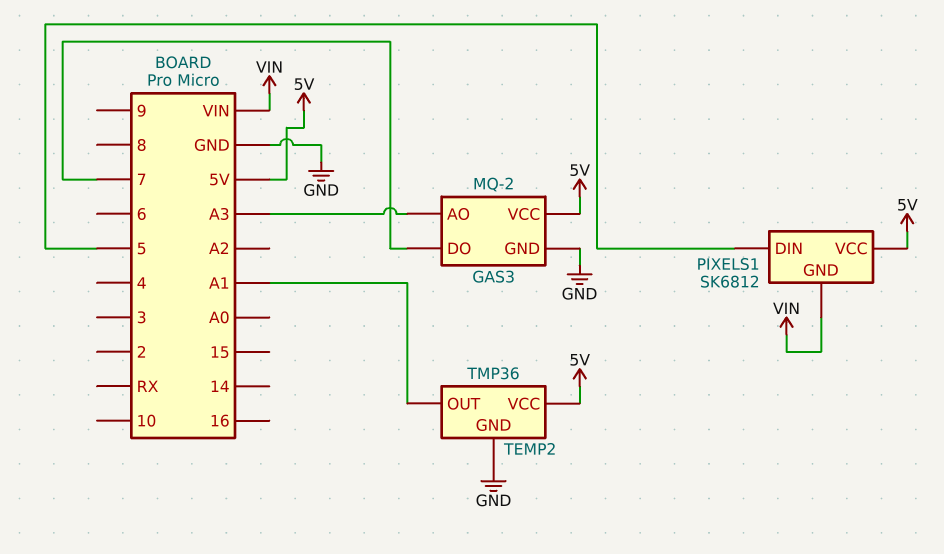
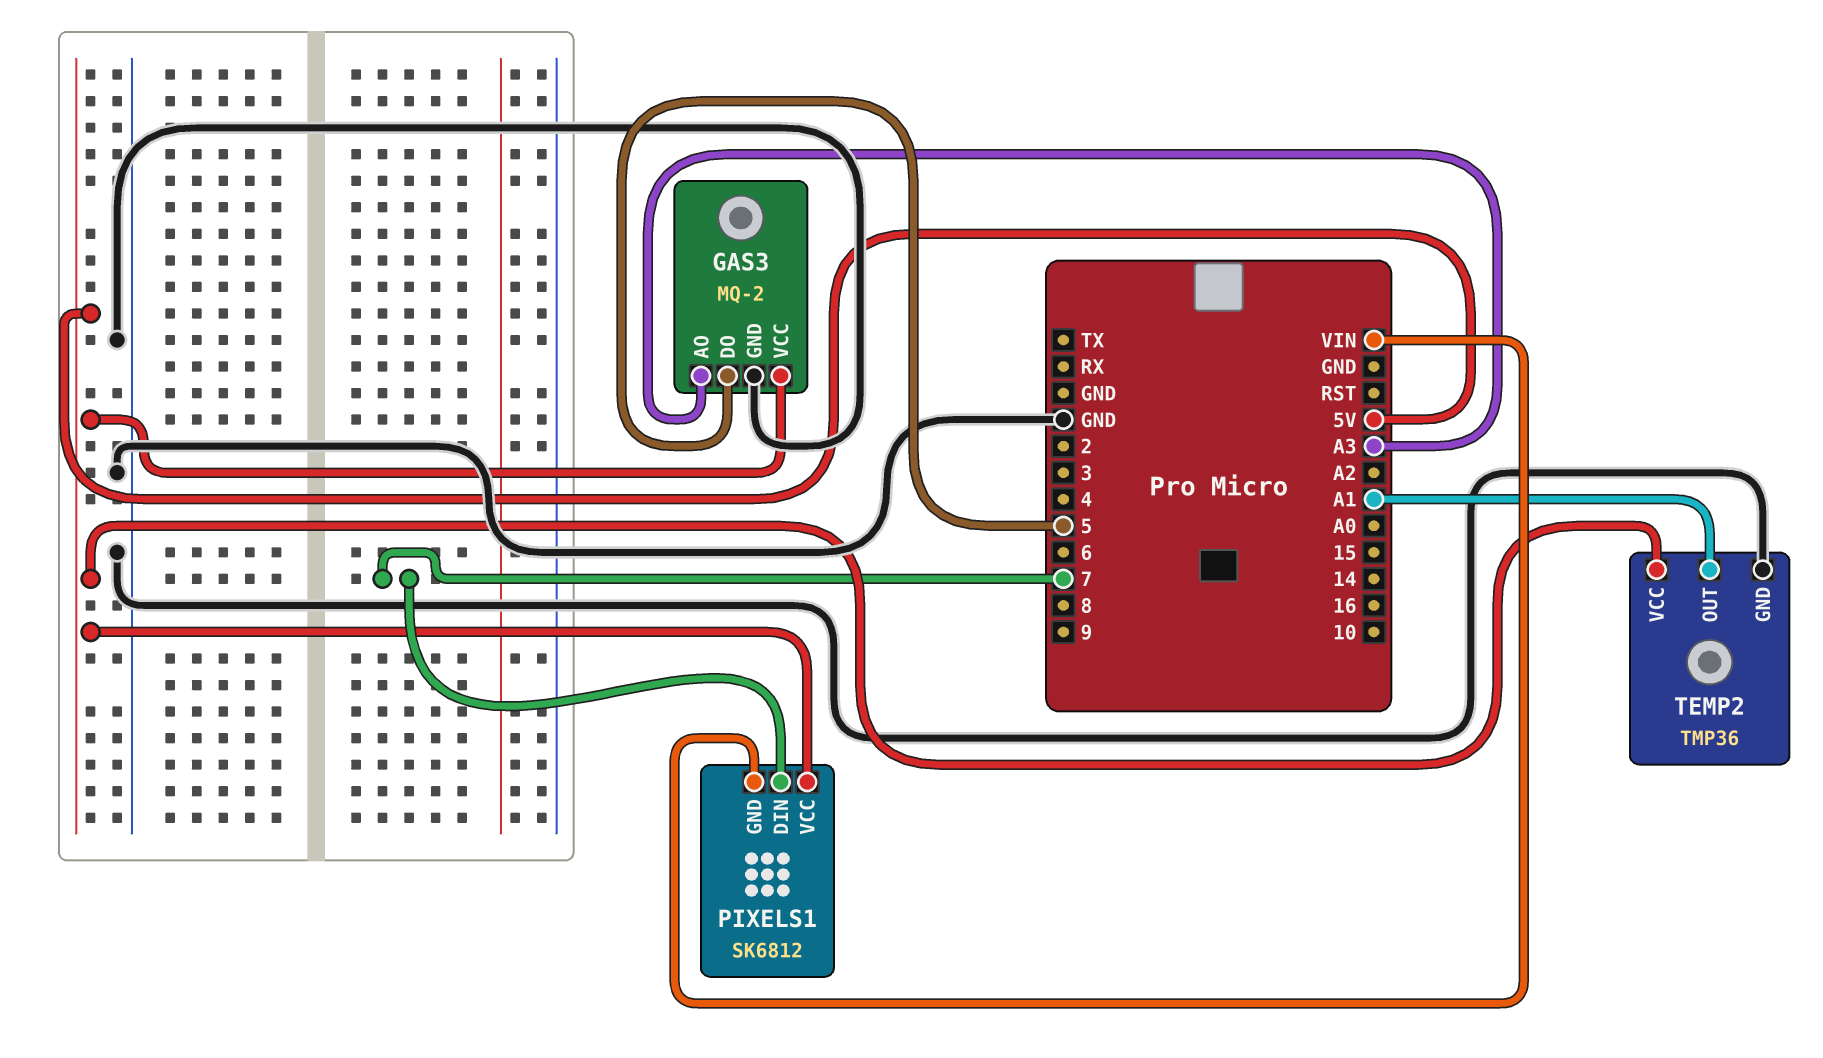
GAS3 pin DO: 7 -> 5
PIXELS1 pin DIN: 5 -> 7

